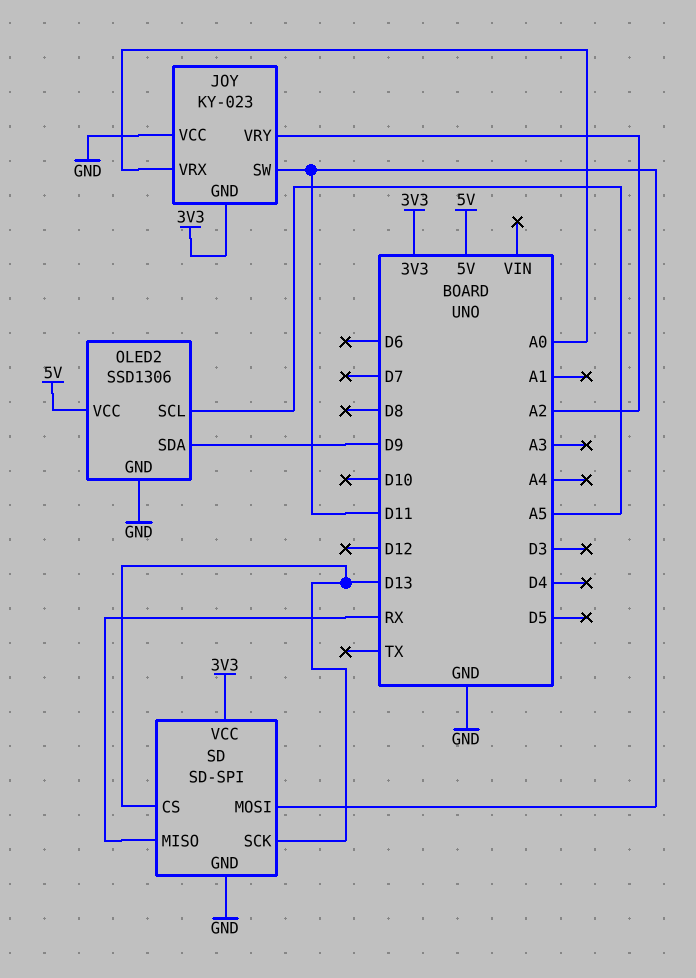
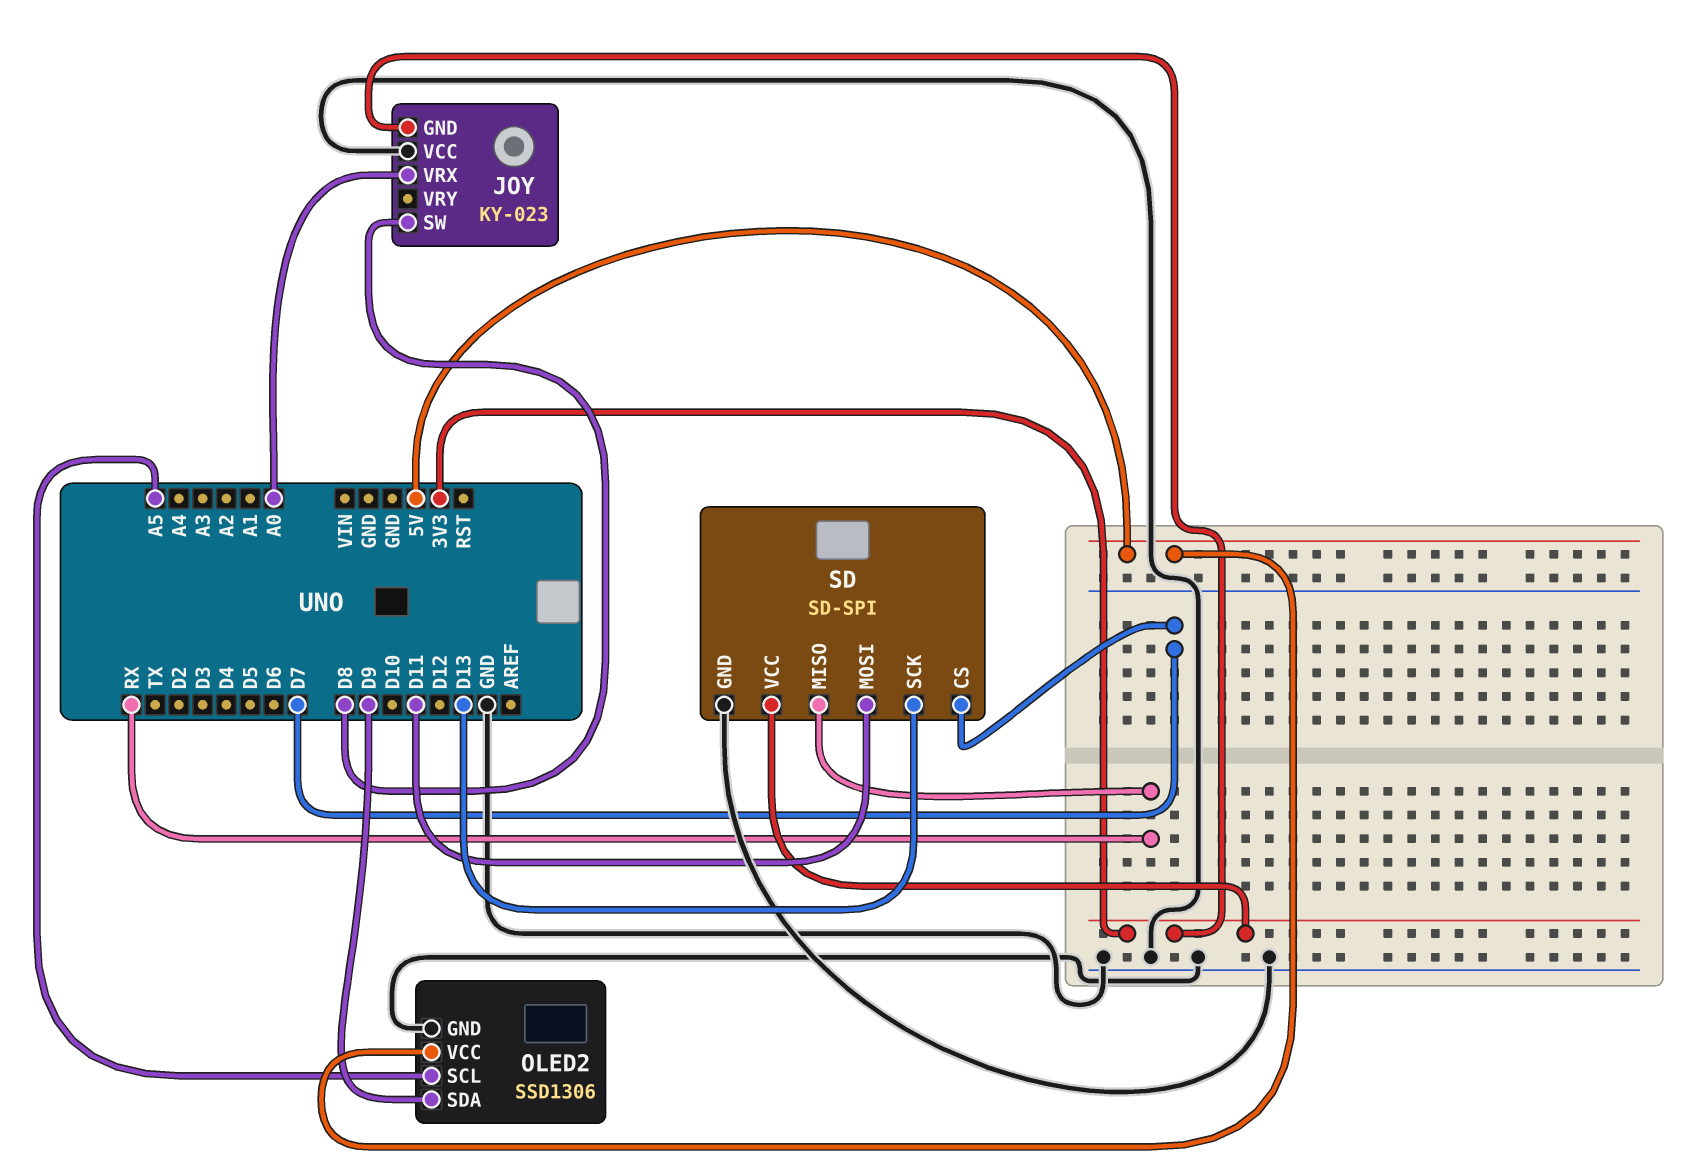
JOY pin SW: D11 -> D8
JOY pin VRY: A2 -> none
SD pin CS: D13 -> D7

